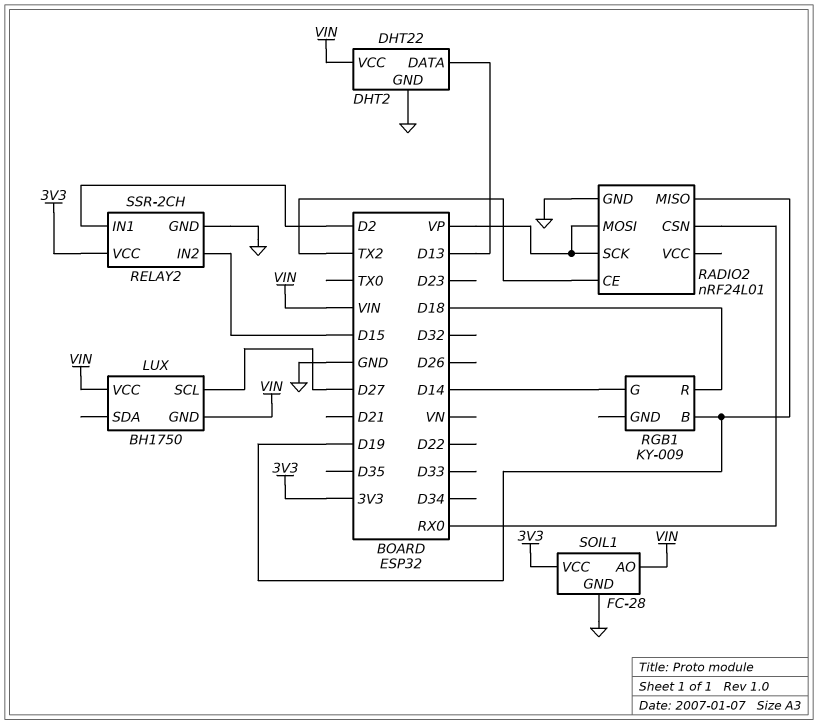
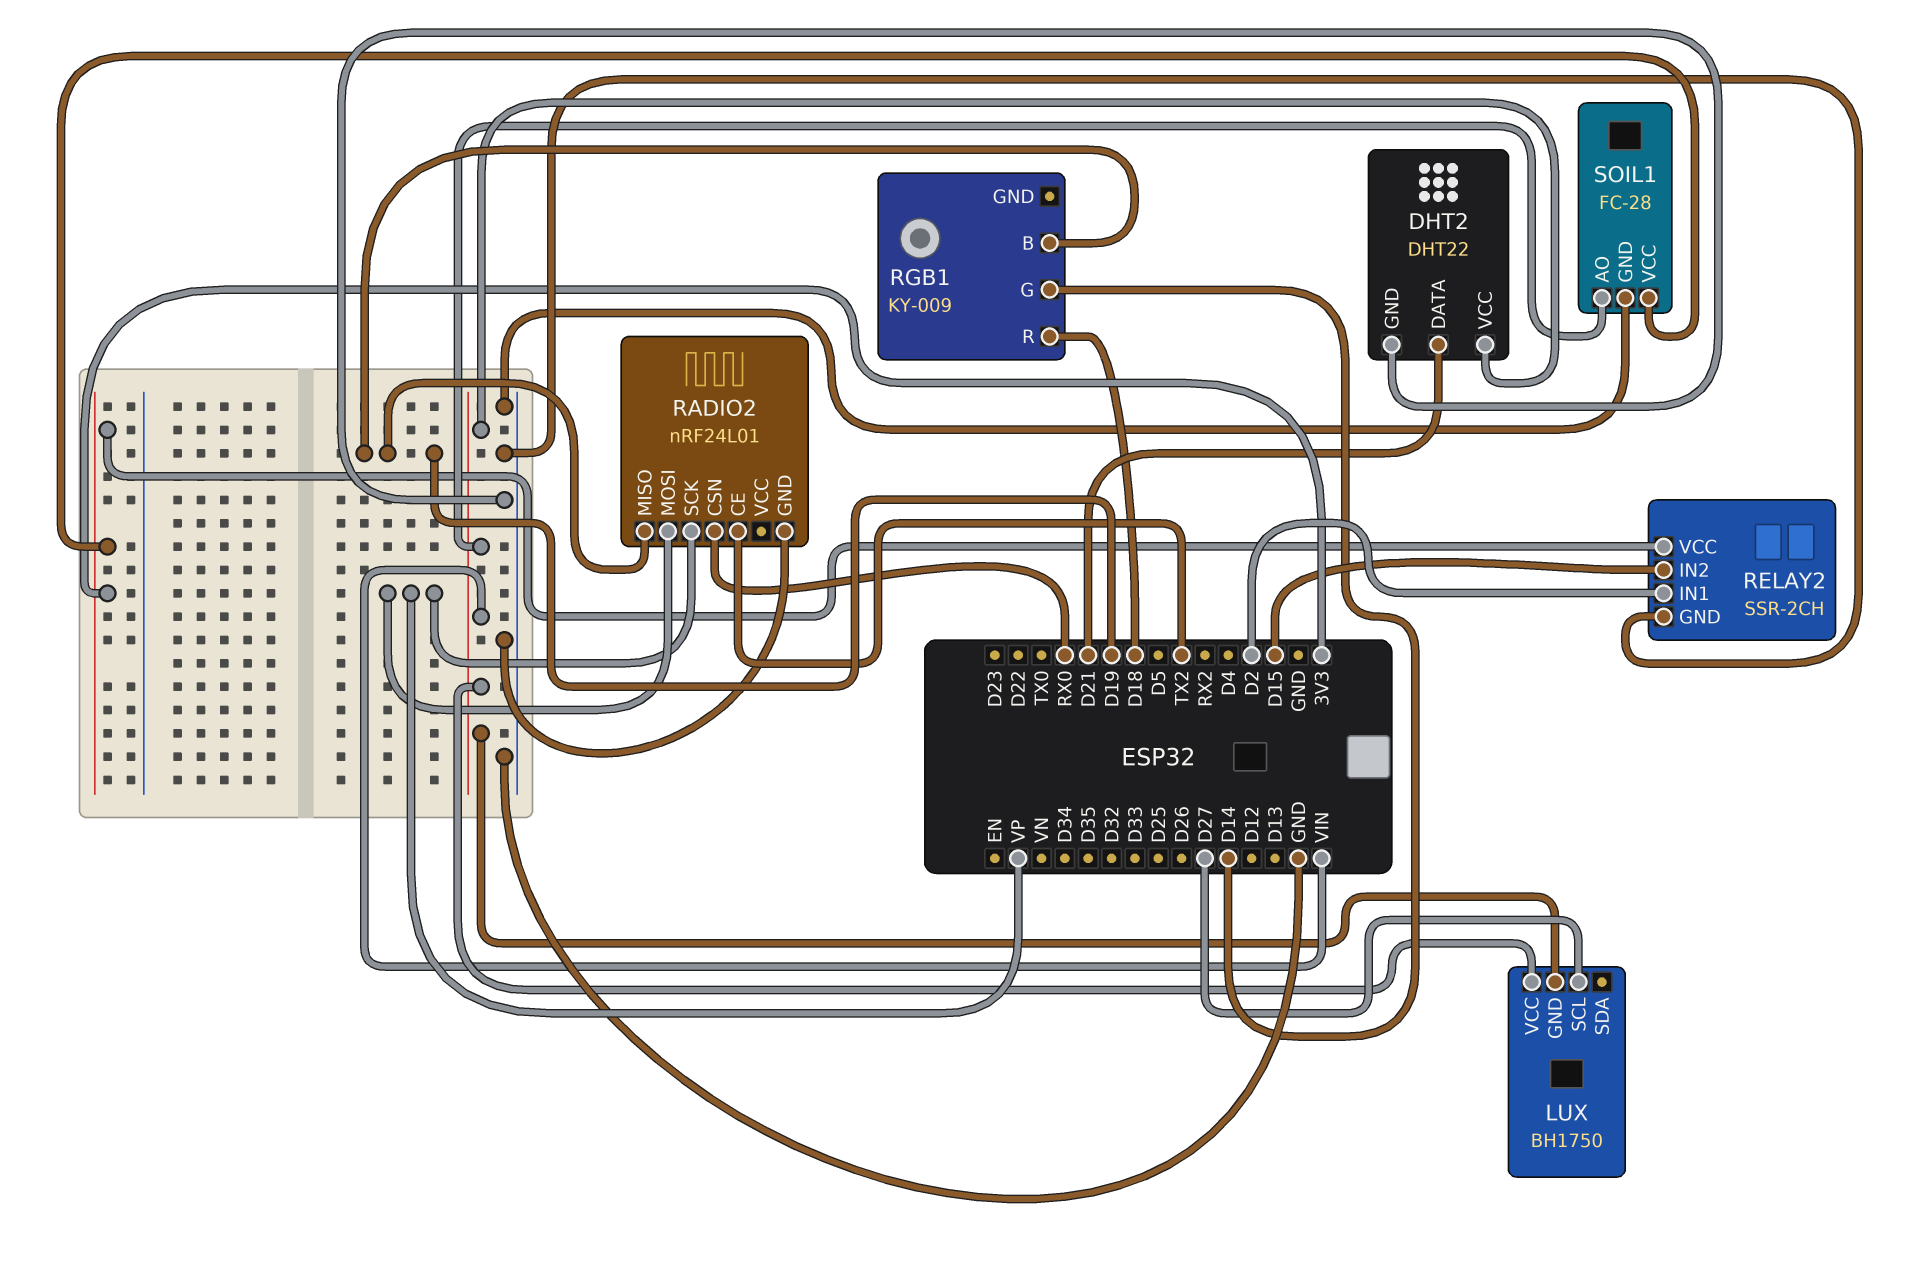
DHT2 pin DATA: D13 -> D21

